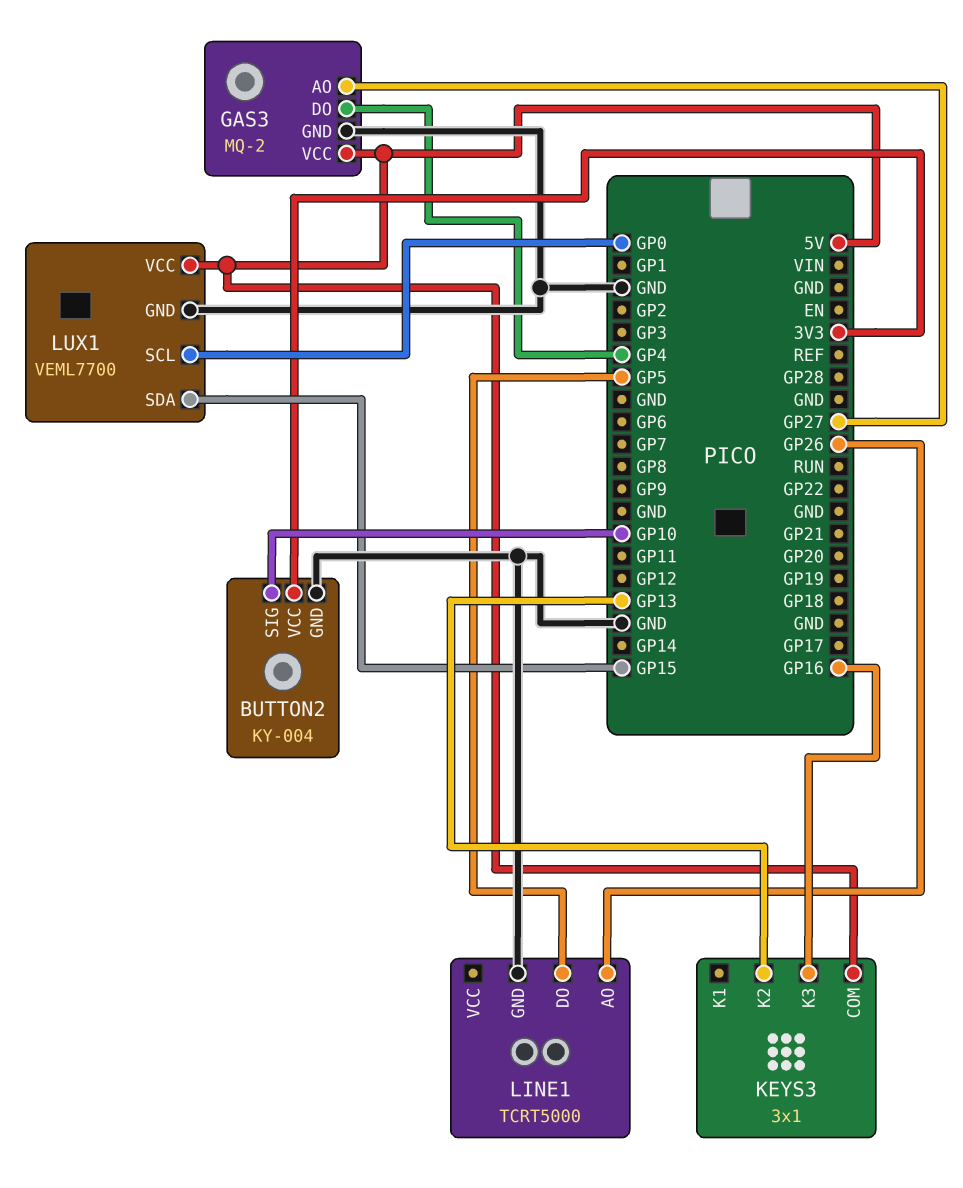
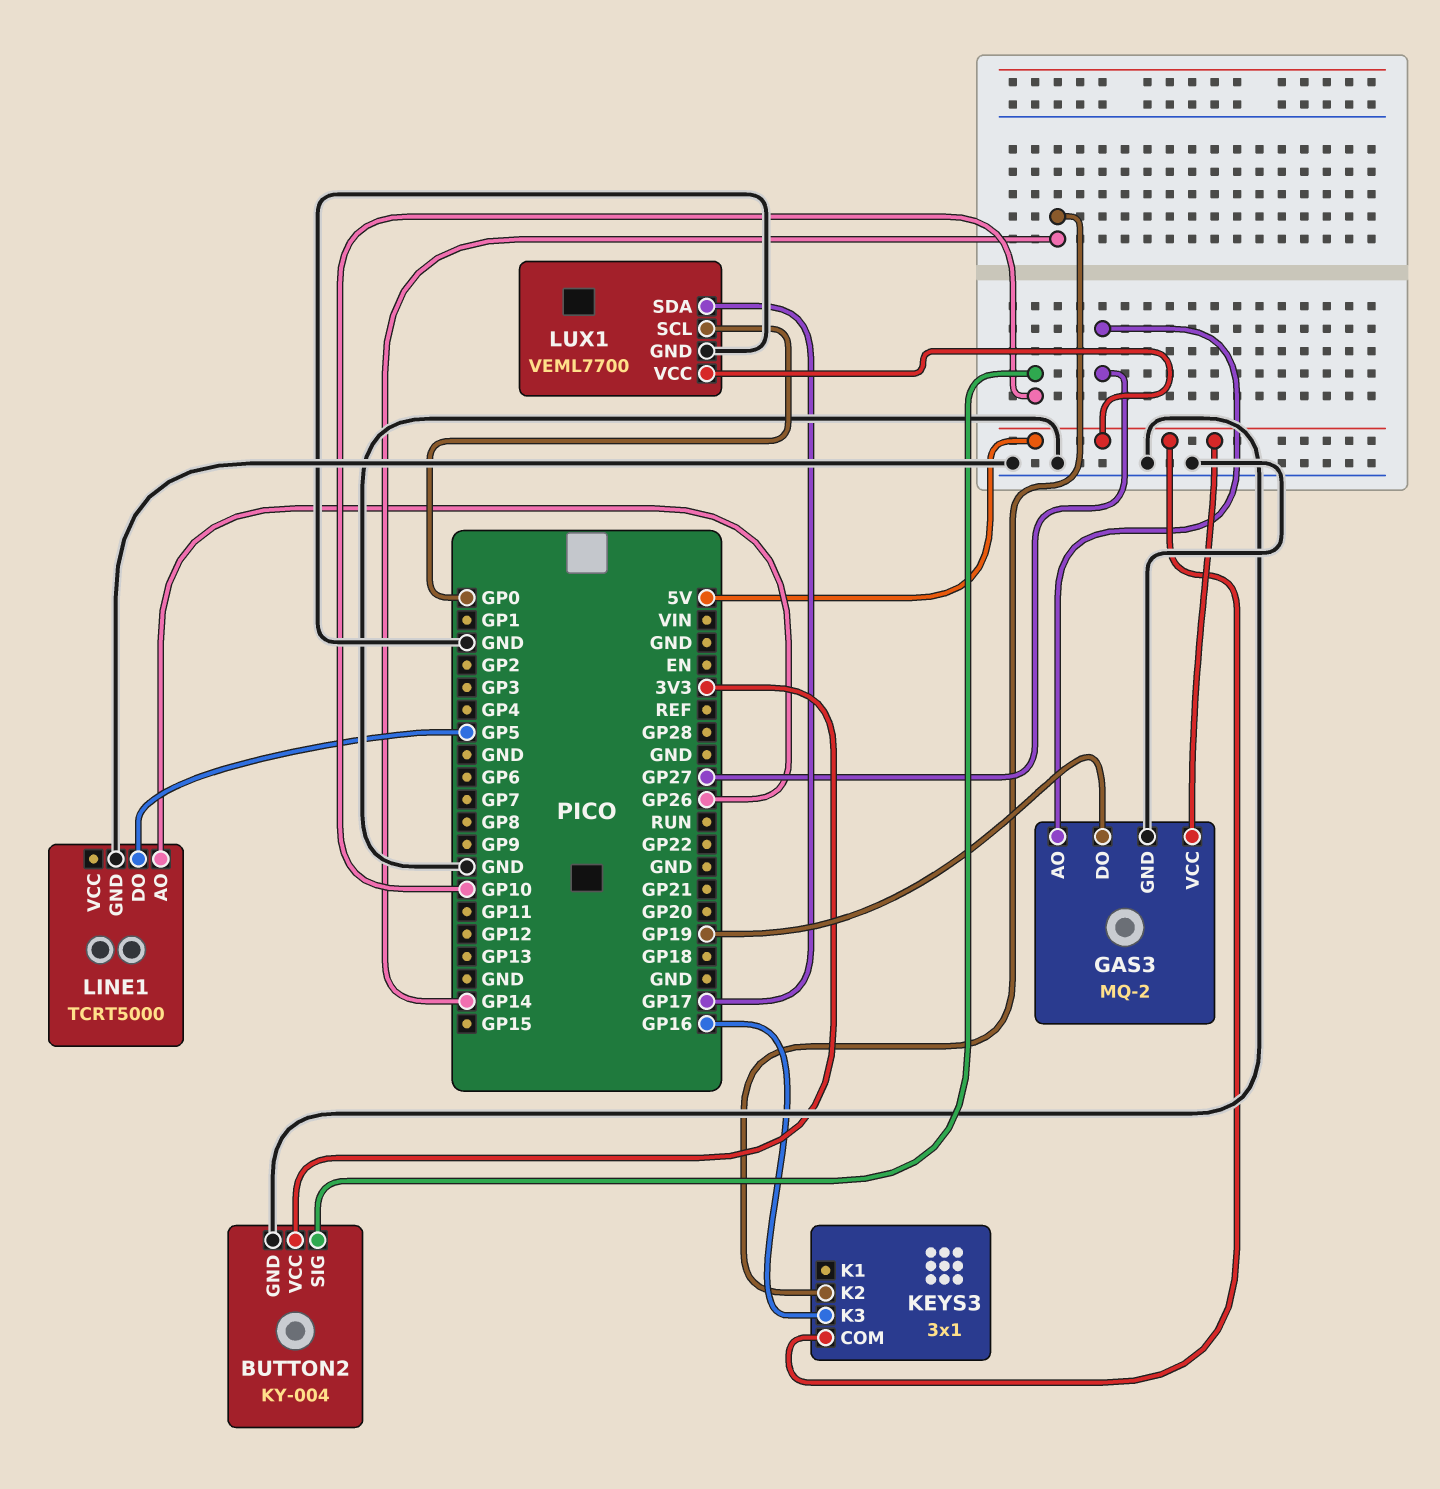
GAS3 pin DO: GP4 -> GP19
KEYS3 pin K2: GP13 -> GP14
LUX1 pin SDA: GP15 -> GP17

